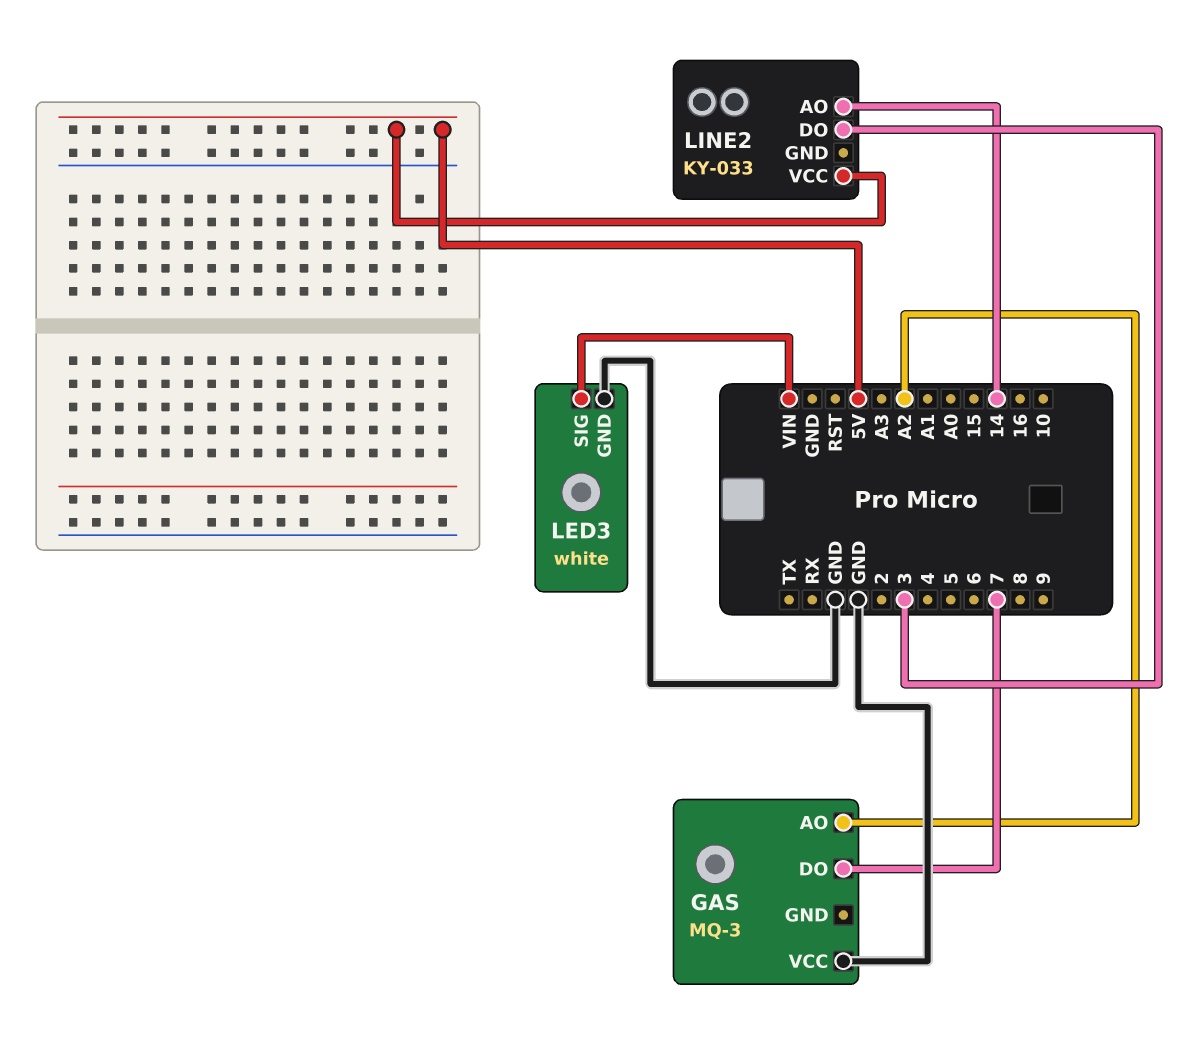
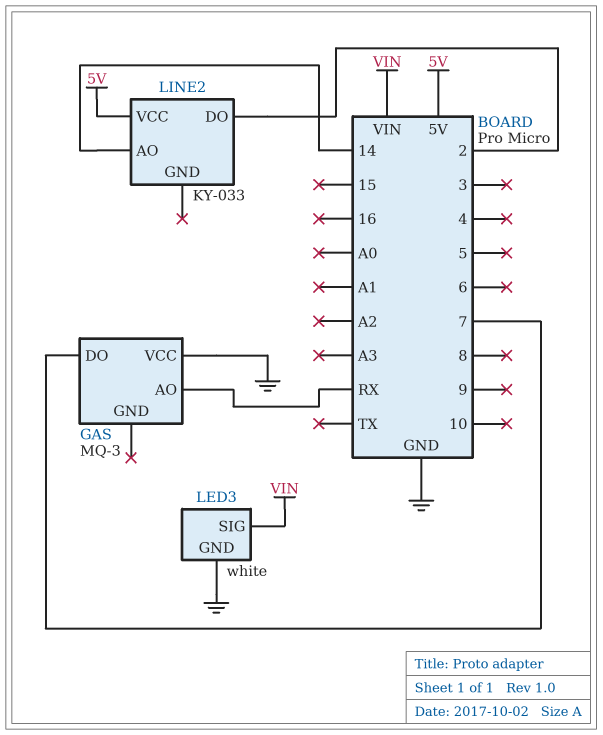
GAS pin AO: A2 -> RX
LINE2 pin DO: 3 -> 2

